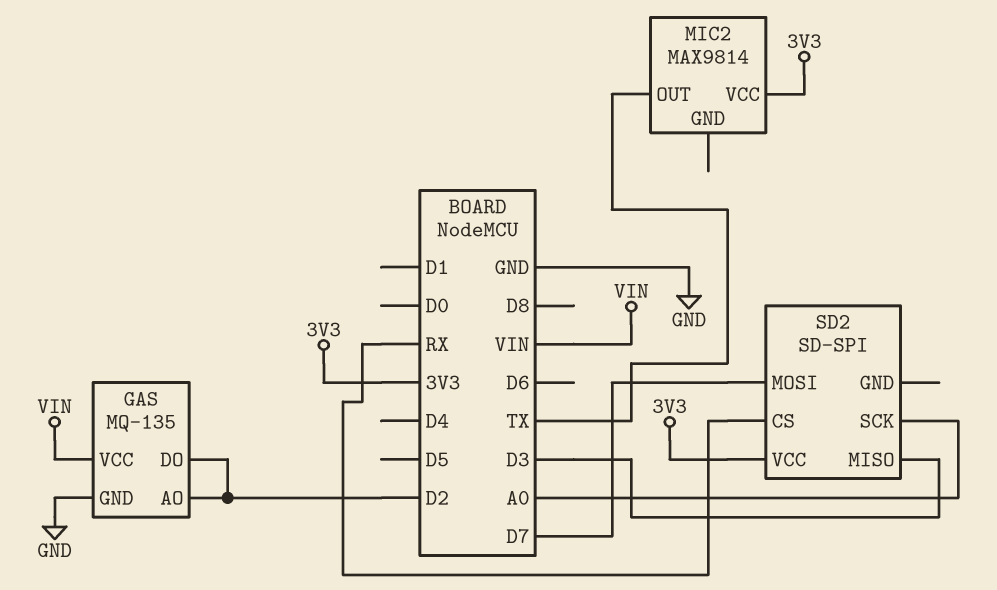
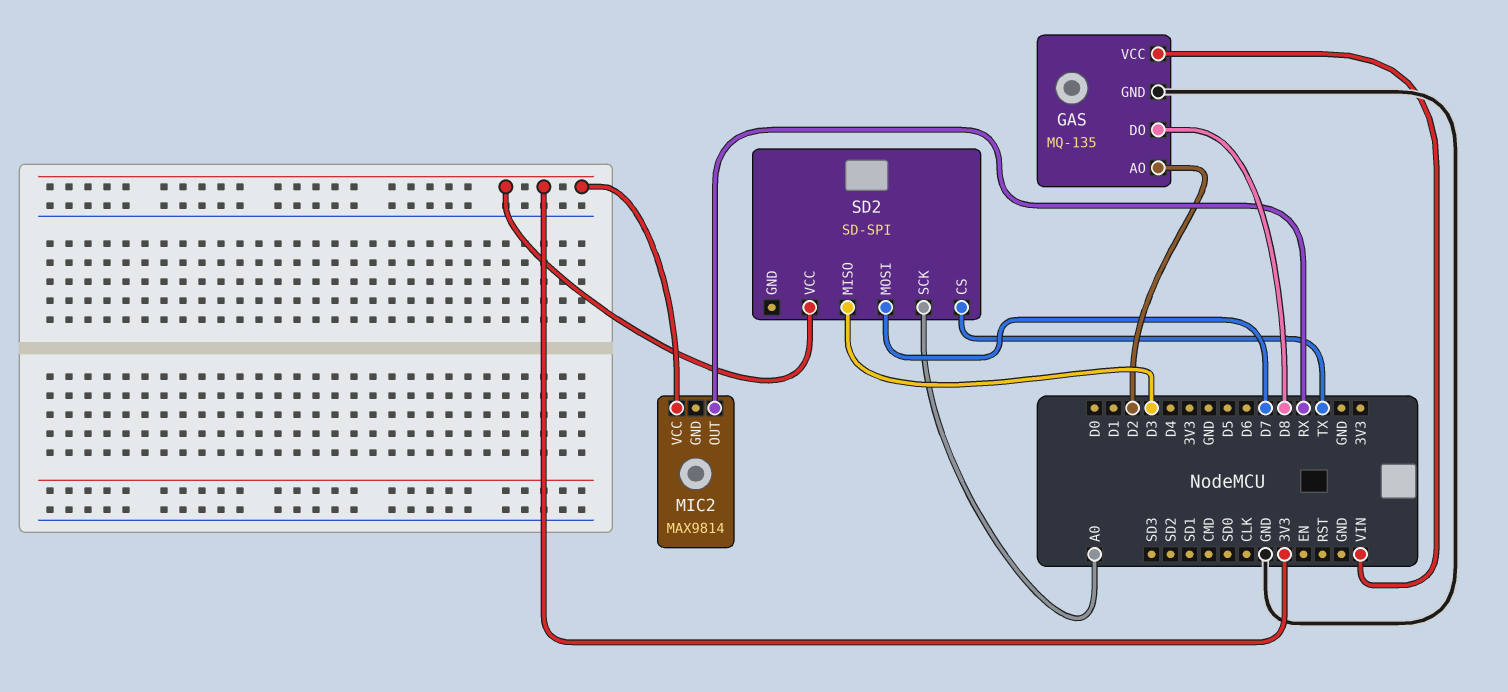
GAS pin DO: D2 -> D8
MIC2 pin OUT: TX -> RX
SD2 pin CS: RX -> TX

